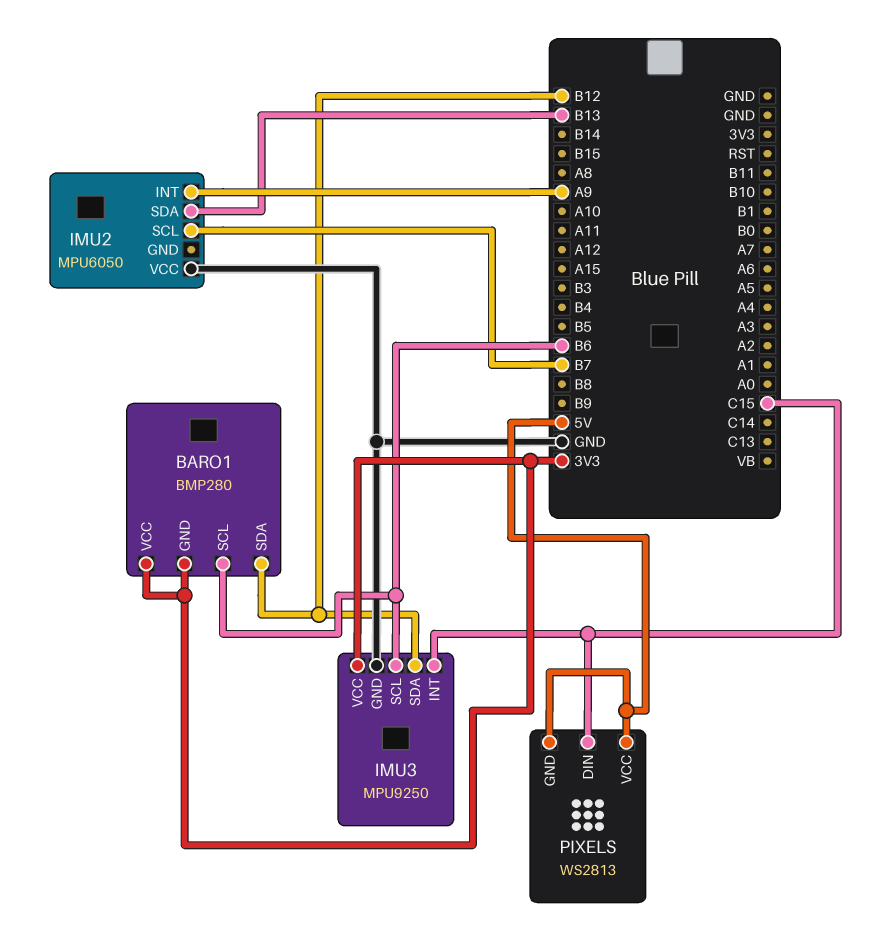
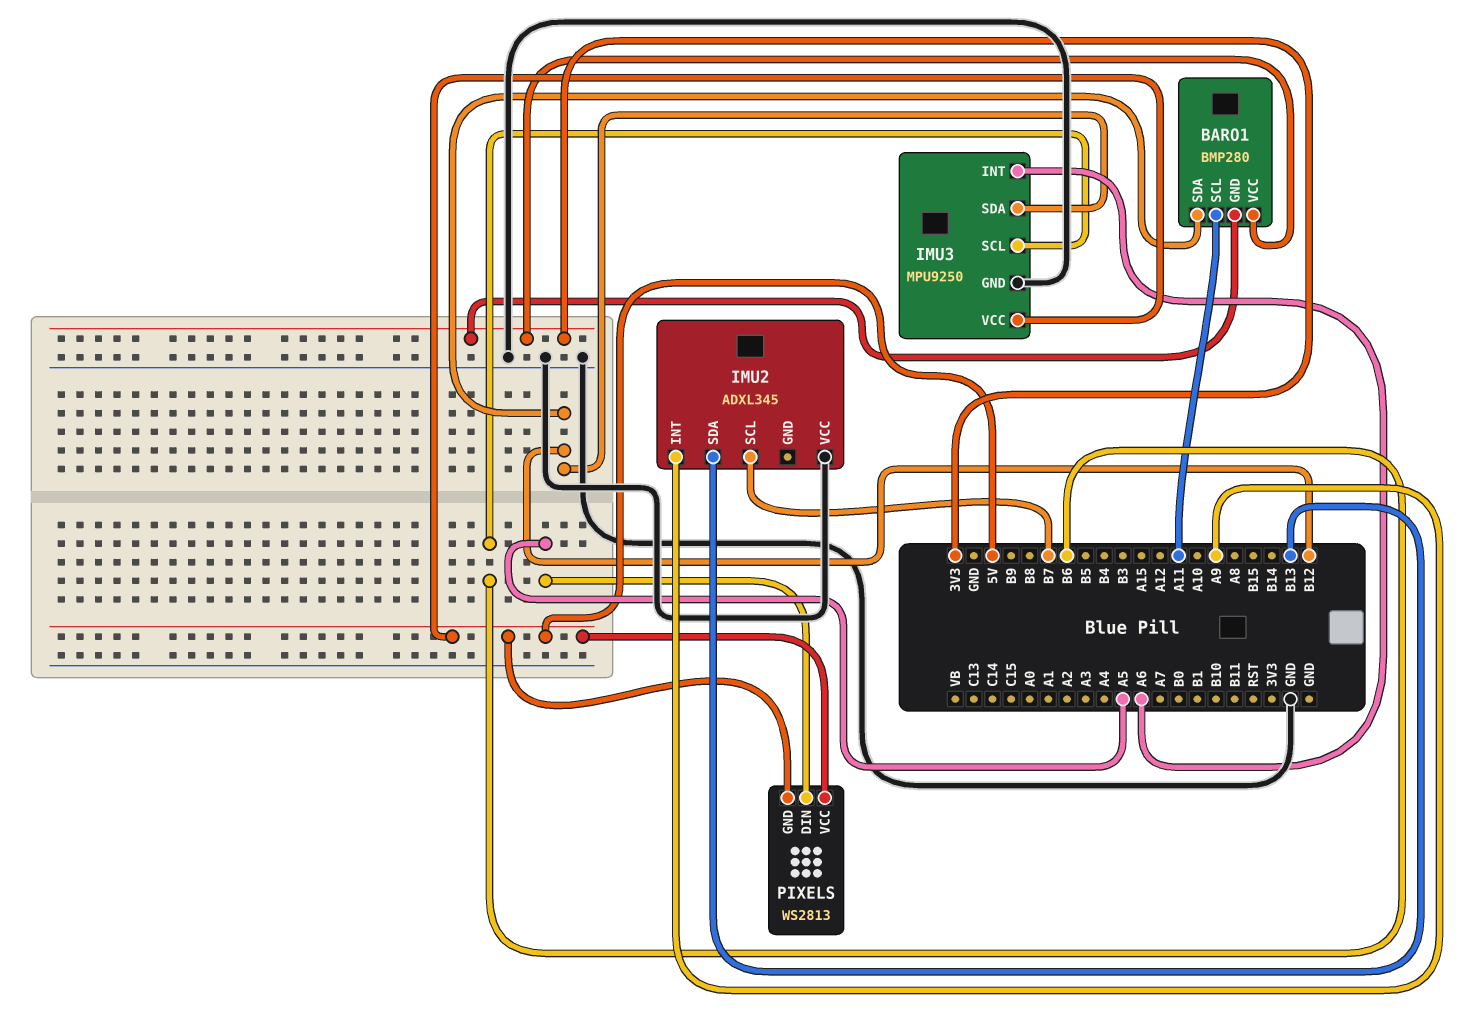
BARO1 pin SCL: B6 -> A11
IMU2: MPU6050 -> ADXL345
IMU3 pin INT: C15 -> A6
IMU3 pin VCC: 3V3 -> 5V
PIXELS pin DIN: C15 -> A5

